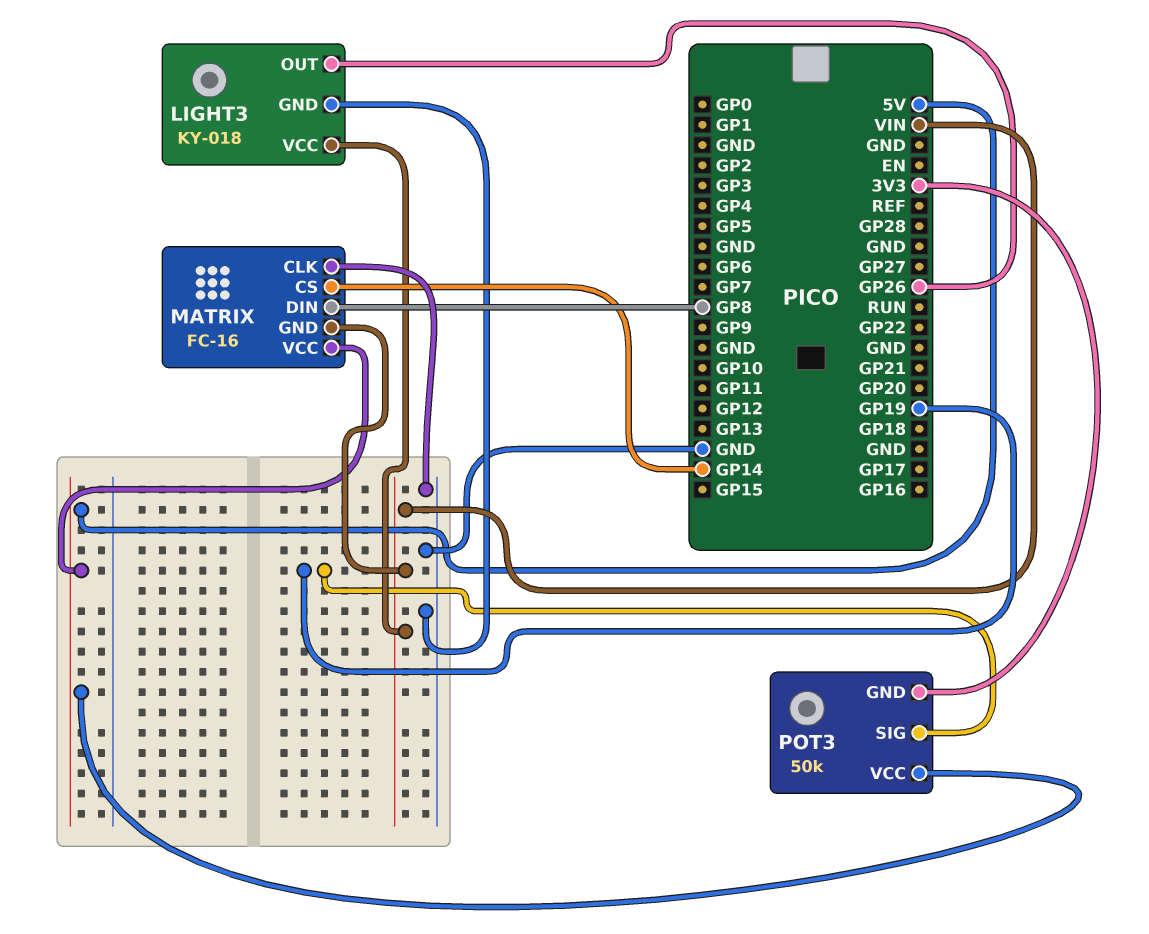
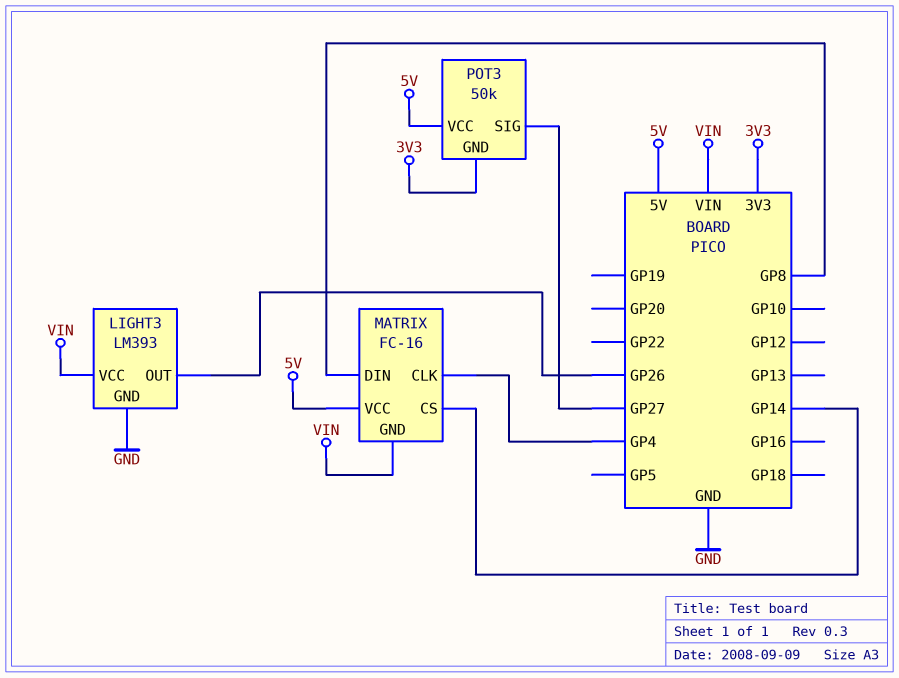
LIGHT3: KY-018 -> LM393
MATRIX pin CLK: GND -> GP4
POT3 pin SIG: GP19 -> GP27

